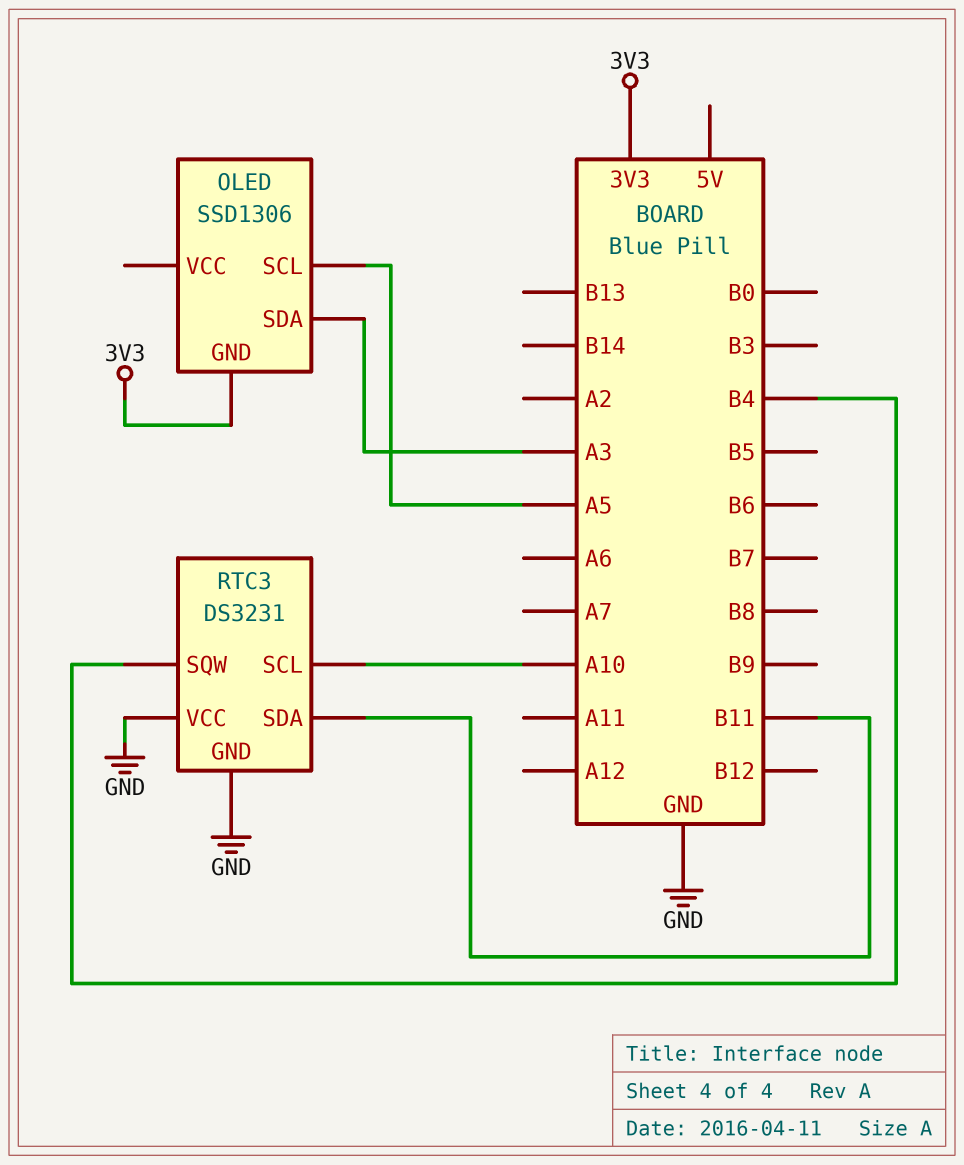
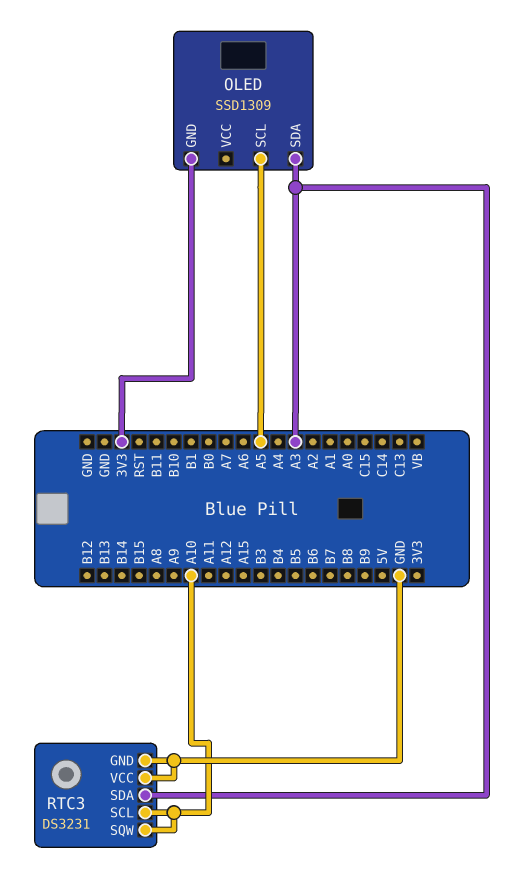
OLED: SSD1306 -> SSD1309
RTC3 pin SDA: B11 -> A3
RTC3 pin SQW: B4 -> A10

